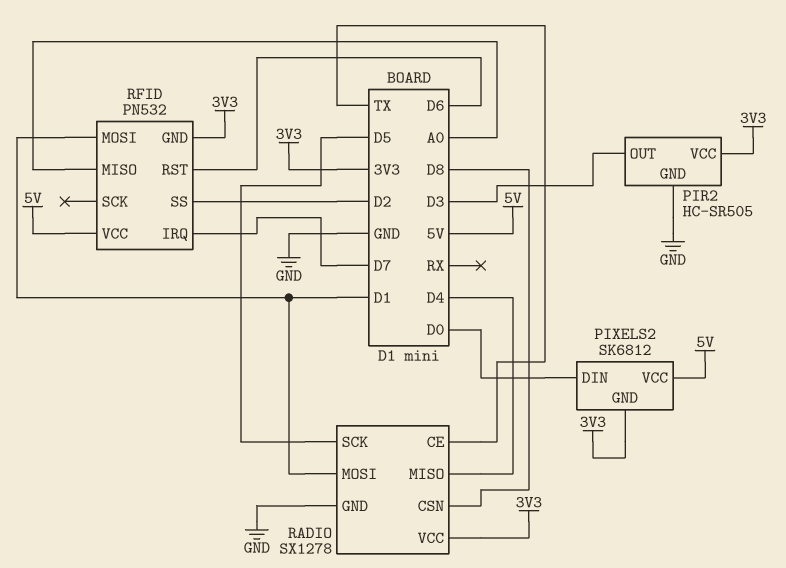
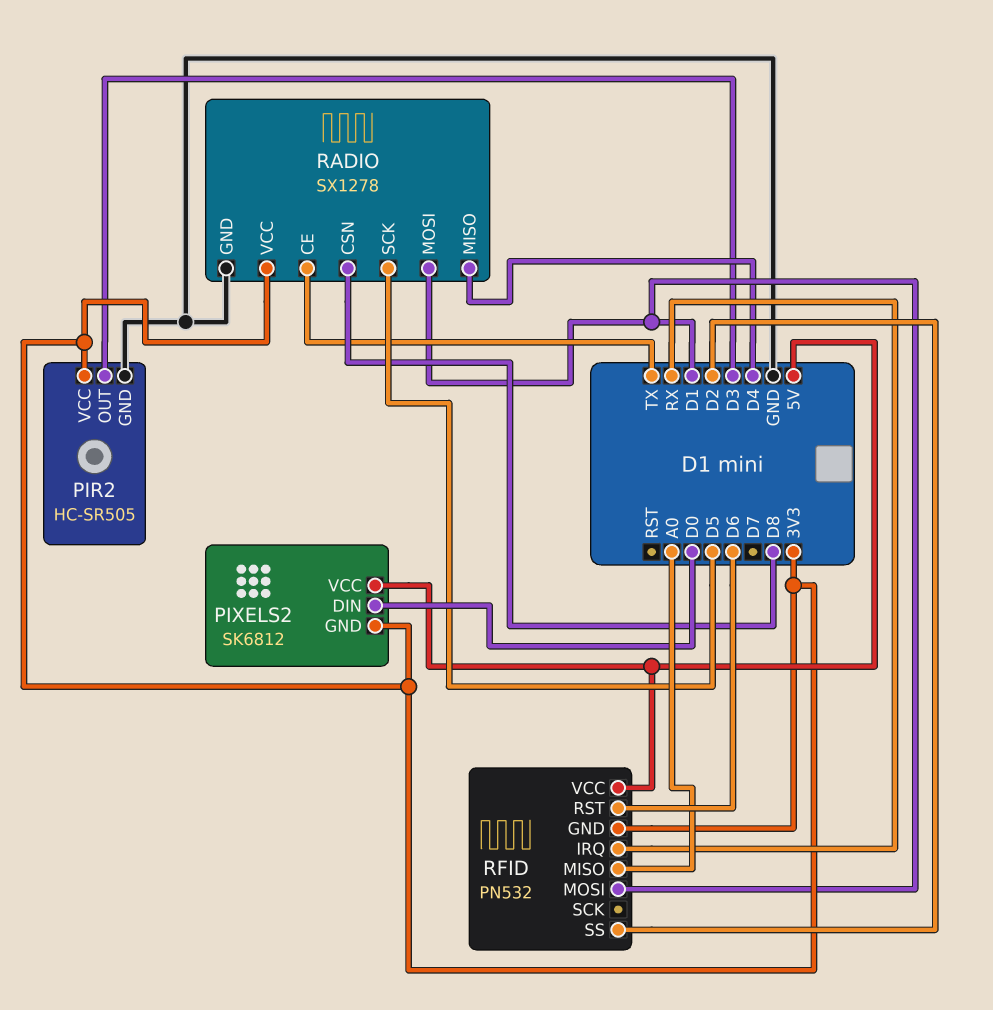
RFID pin IRQ: D7 -> RX

